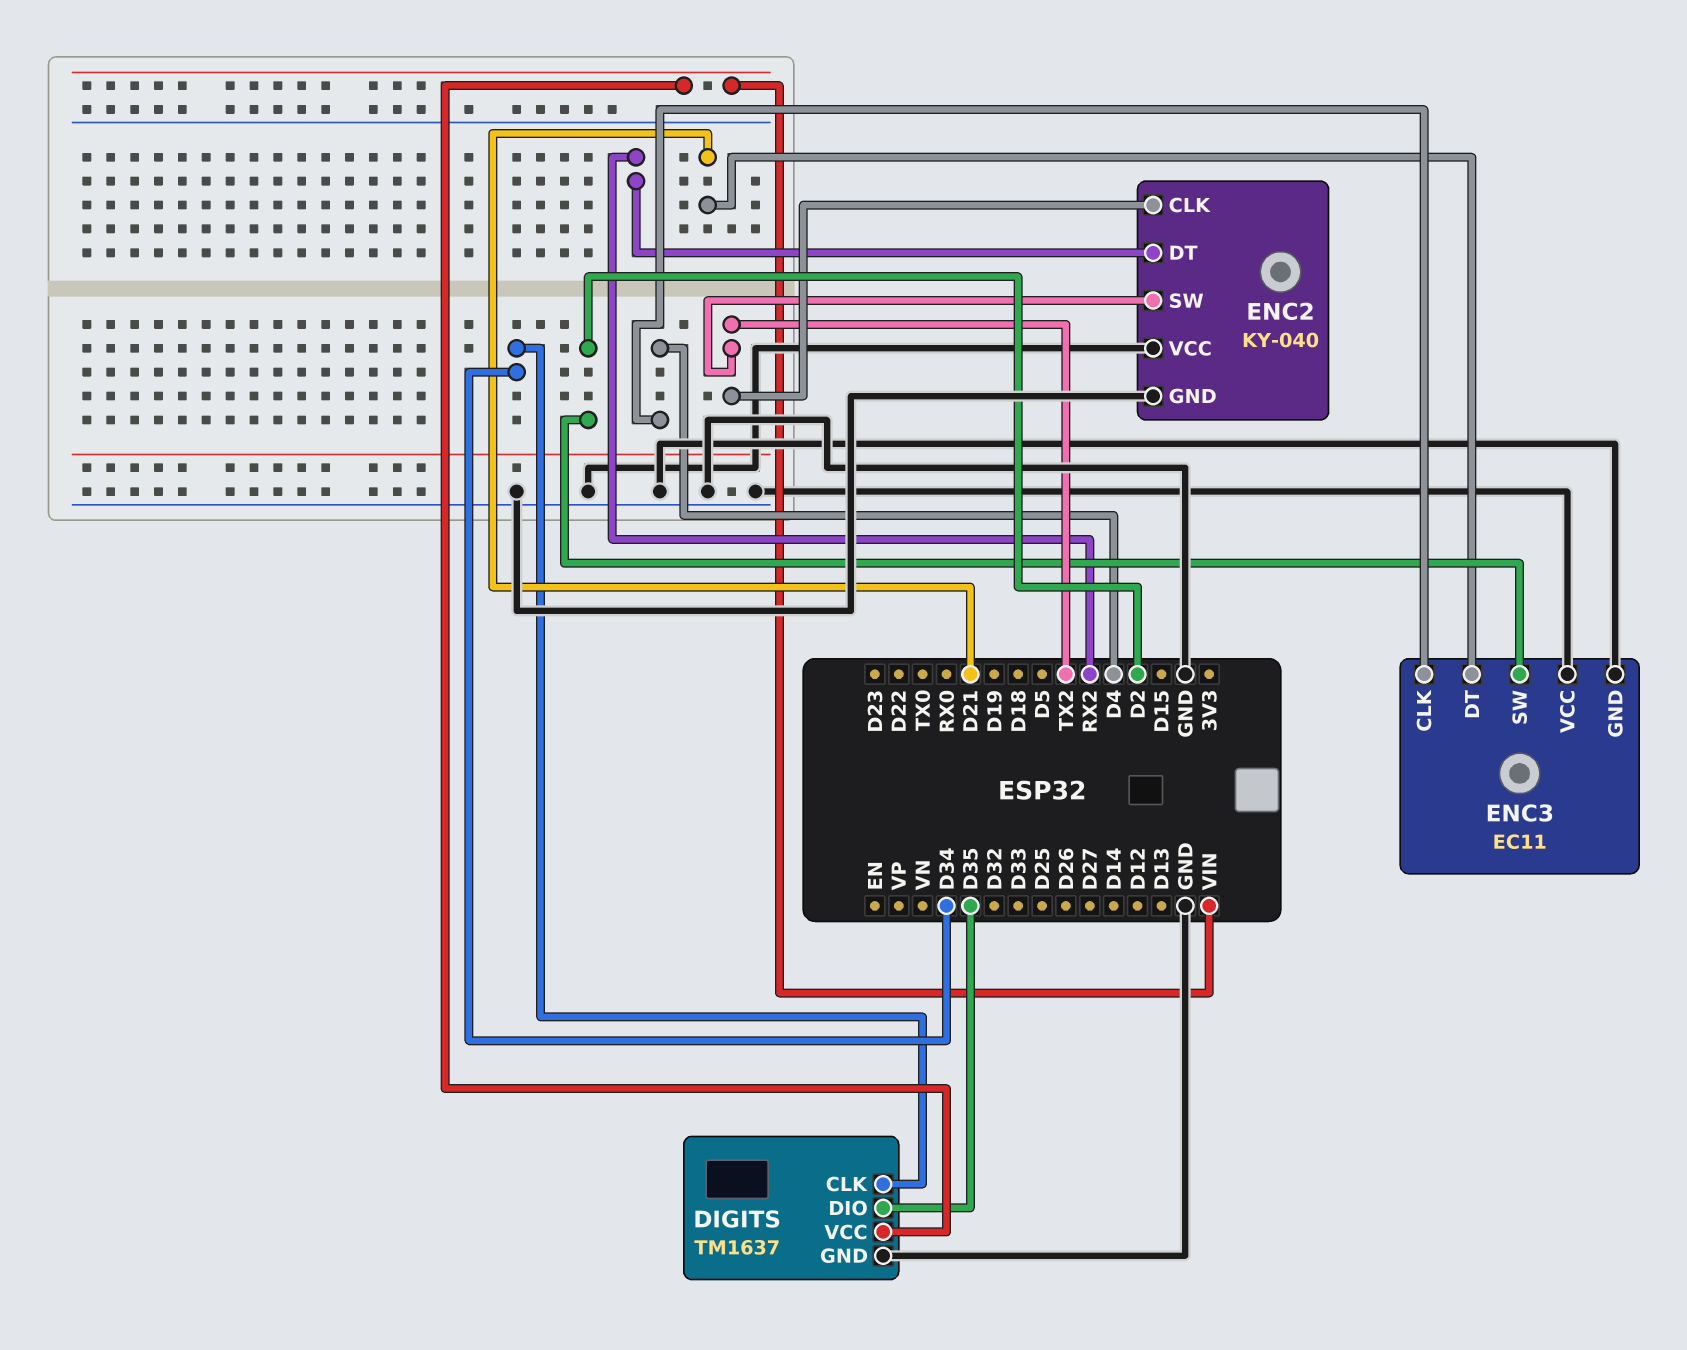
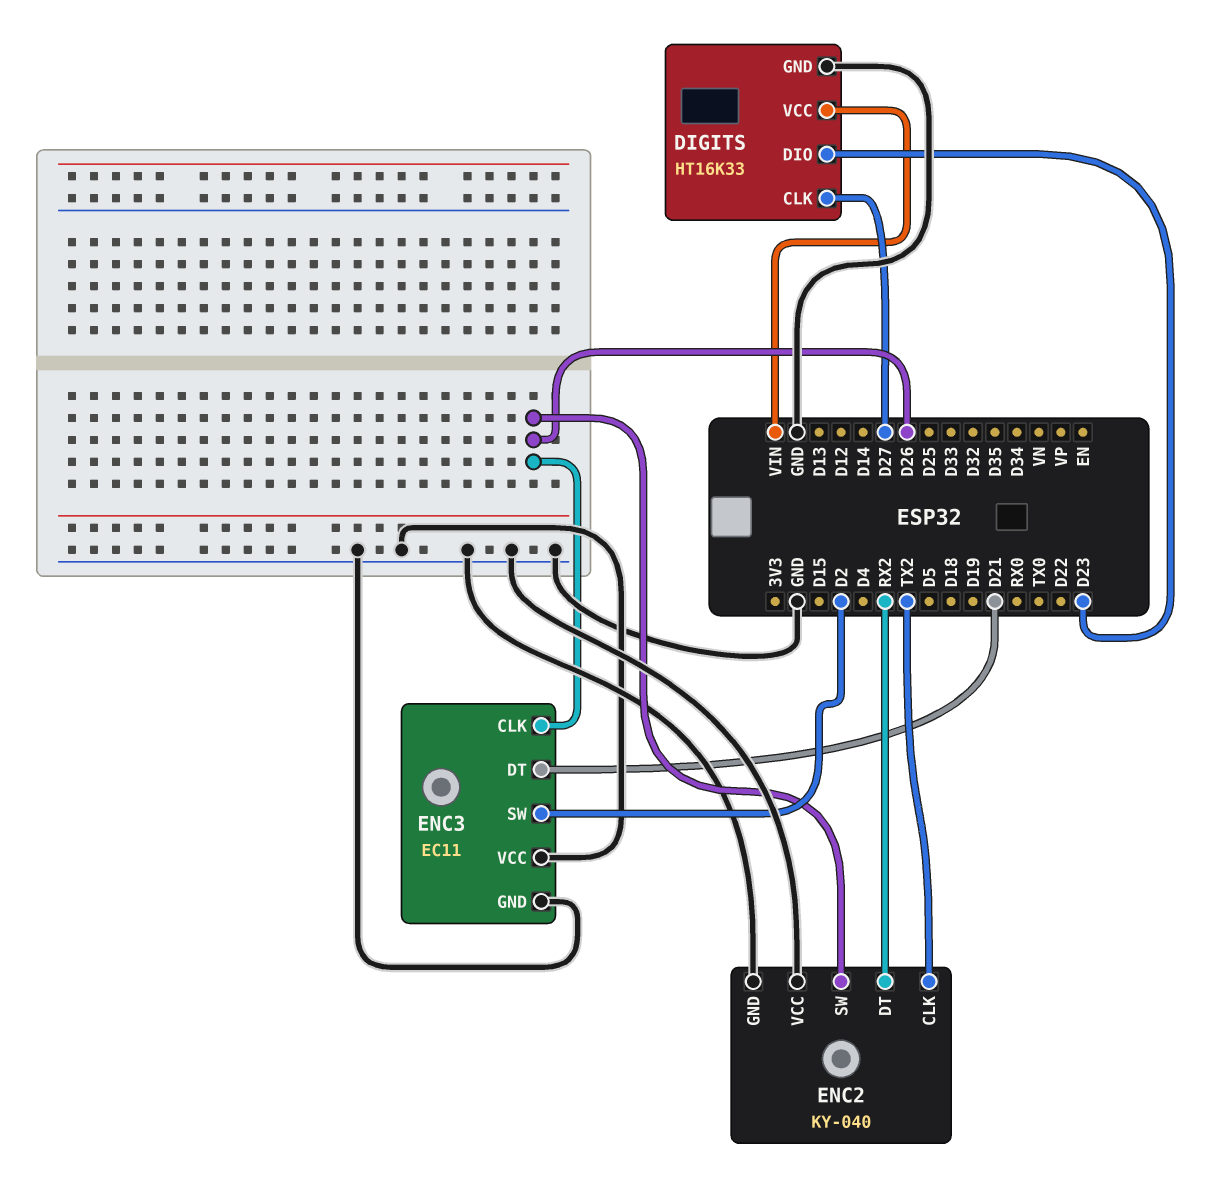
DIGITS: TM1637 -> HT16K33
DIGITS pin CLK: D34 -> D27
DIGITS pin DIO: D35 -> D23
ENC2 pin SW: TX2 -> D26
ENC3 pin CLK: D4 -> D26

